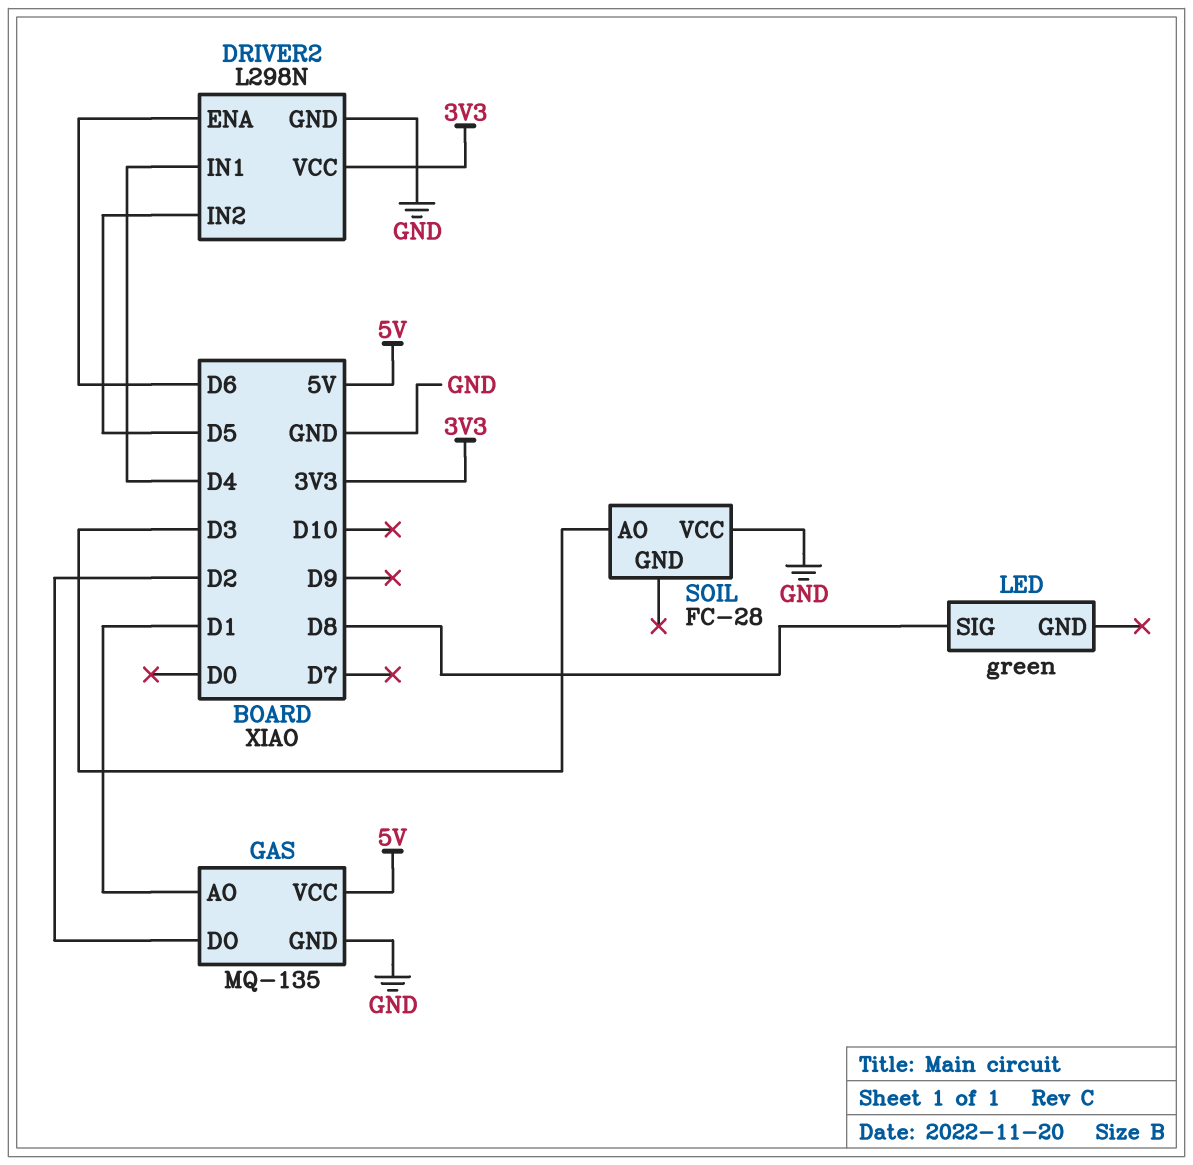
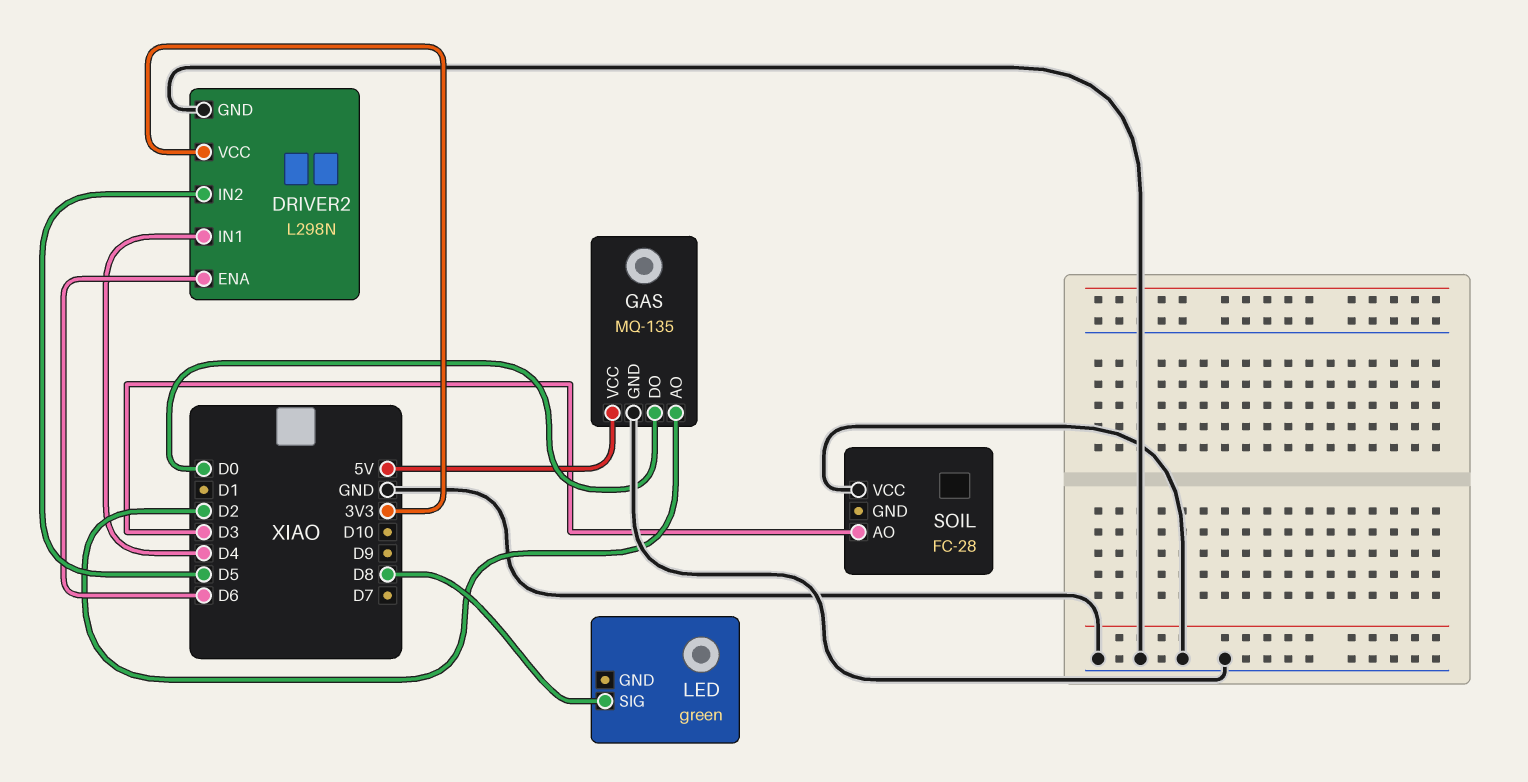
GAS pin AO: D1 -> D2
GAS pin DO: D2 -> D0

